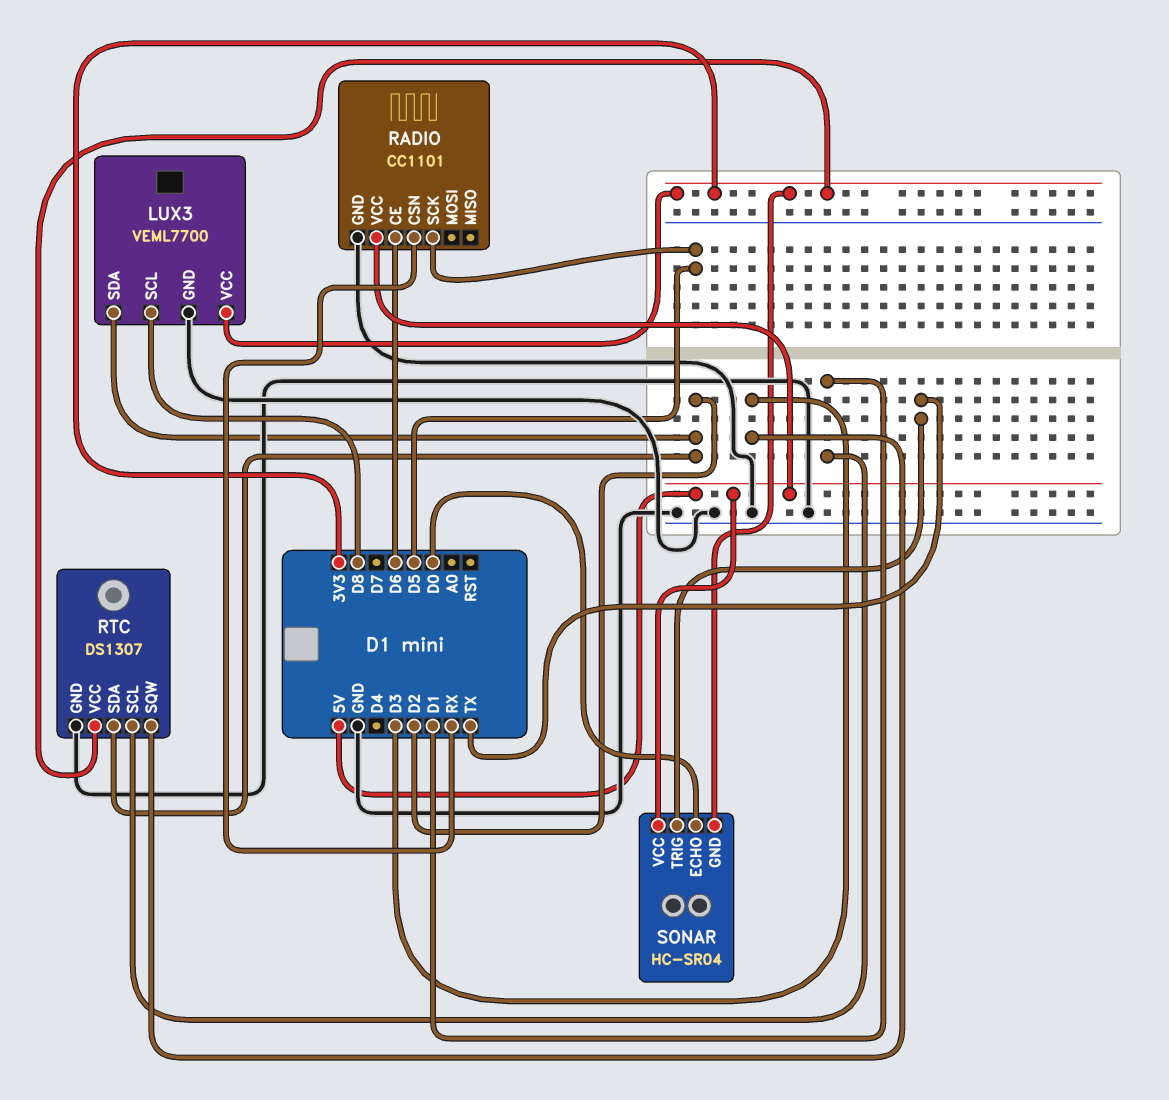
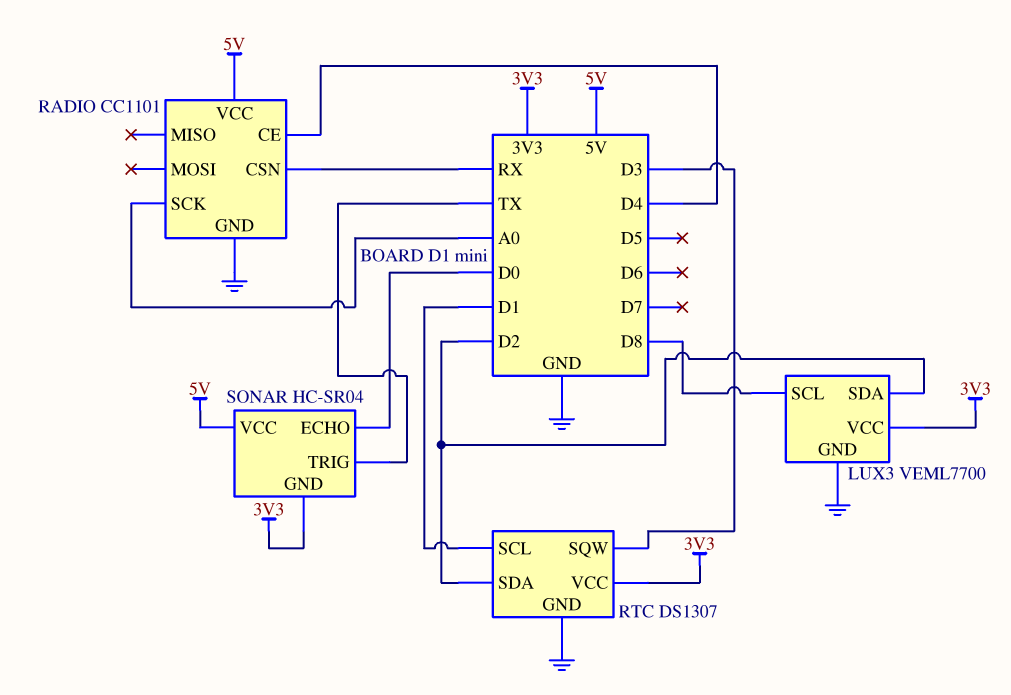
RADIO pin CE: D6 -> D4
RADIO pin SCK: D5 -> A0

